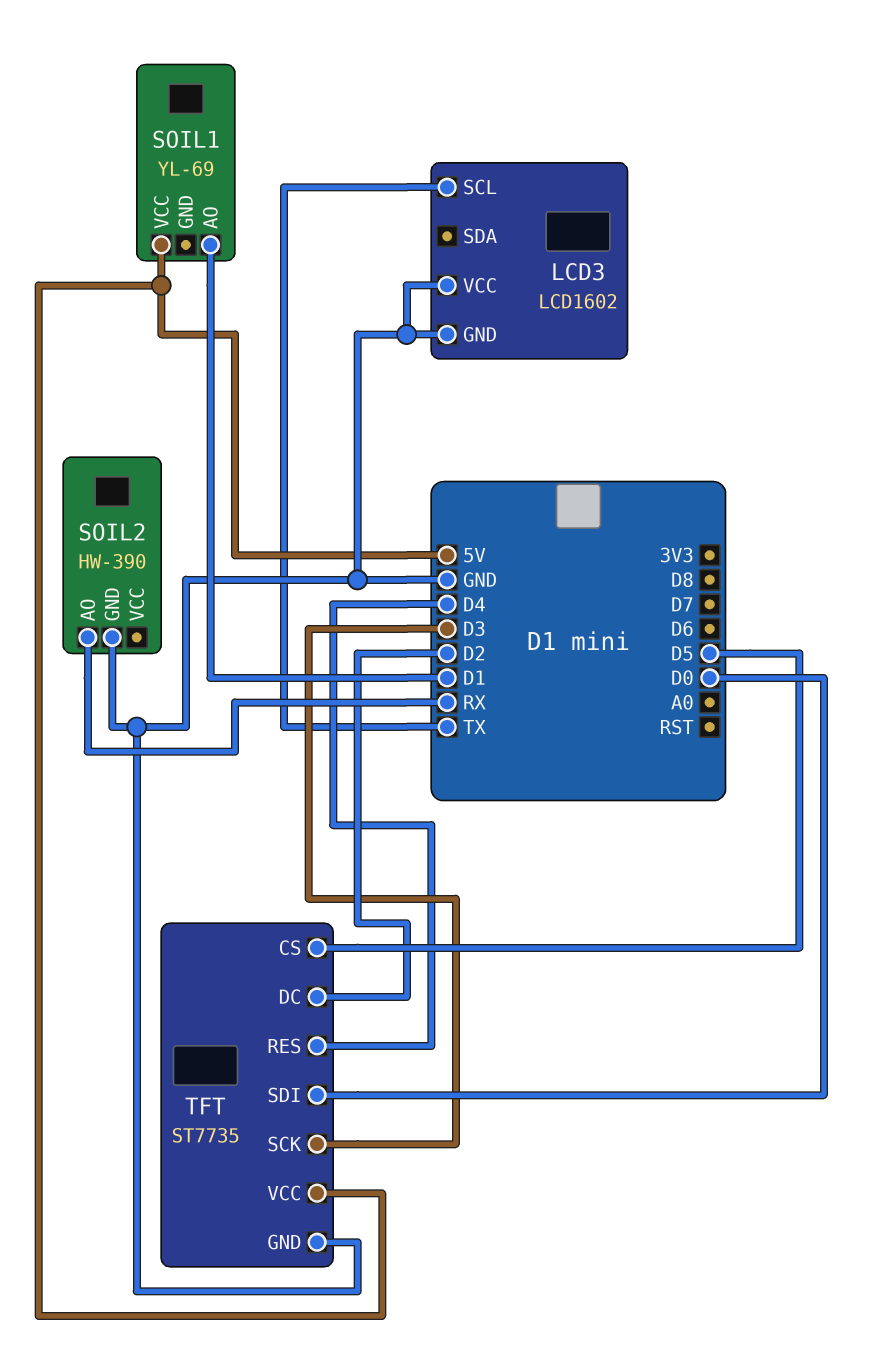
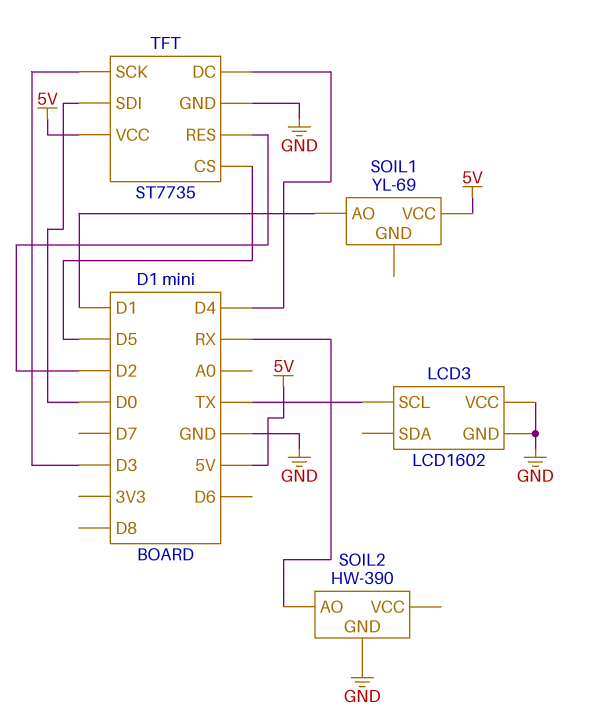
TFT pin DC: D2 -> D4
TFT pin RES: D4 -> D2

